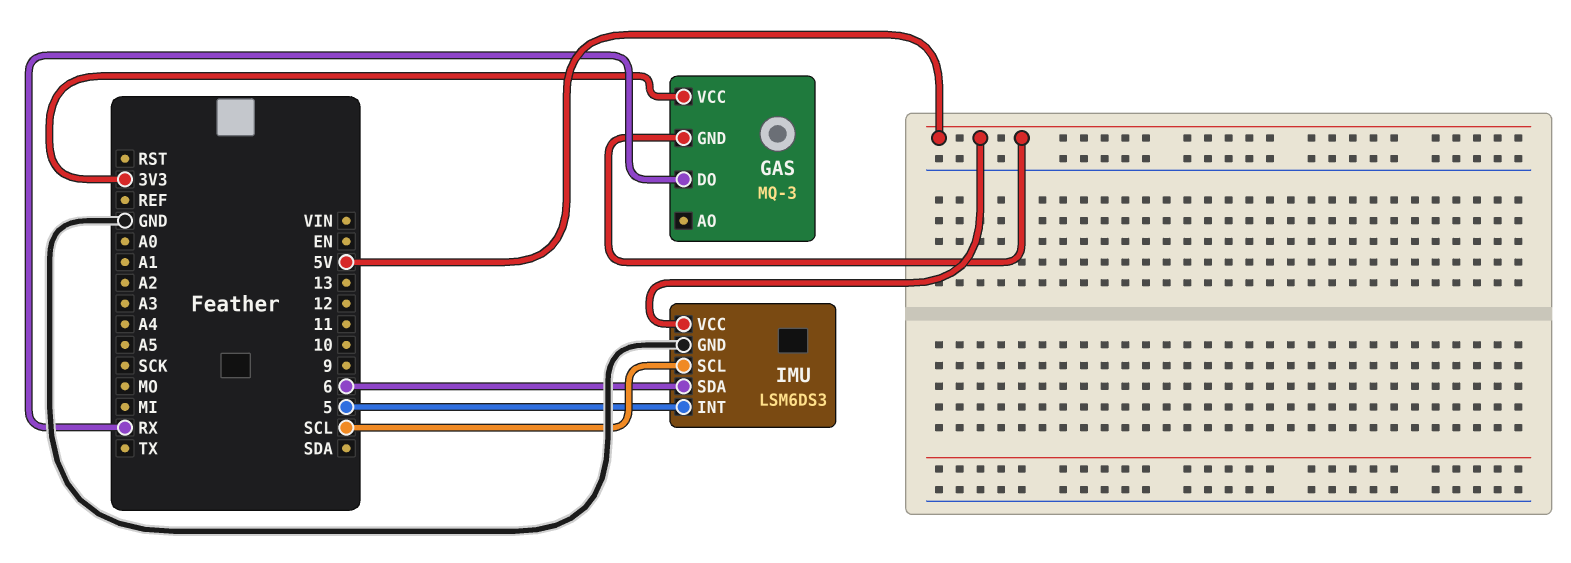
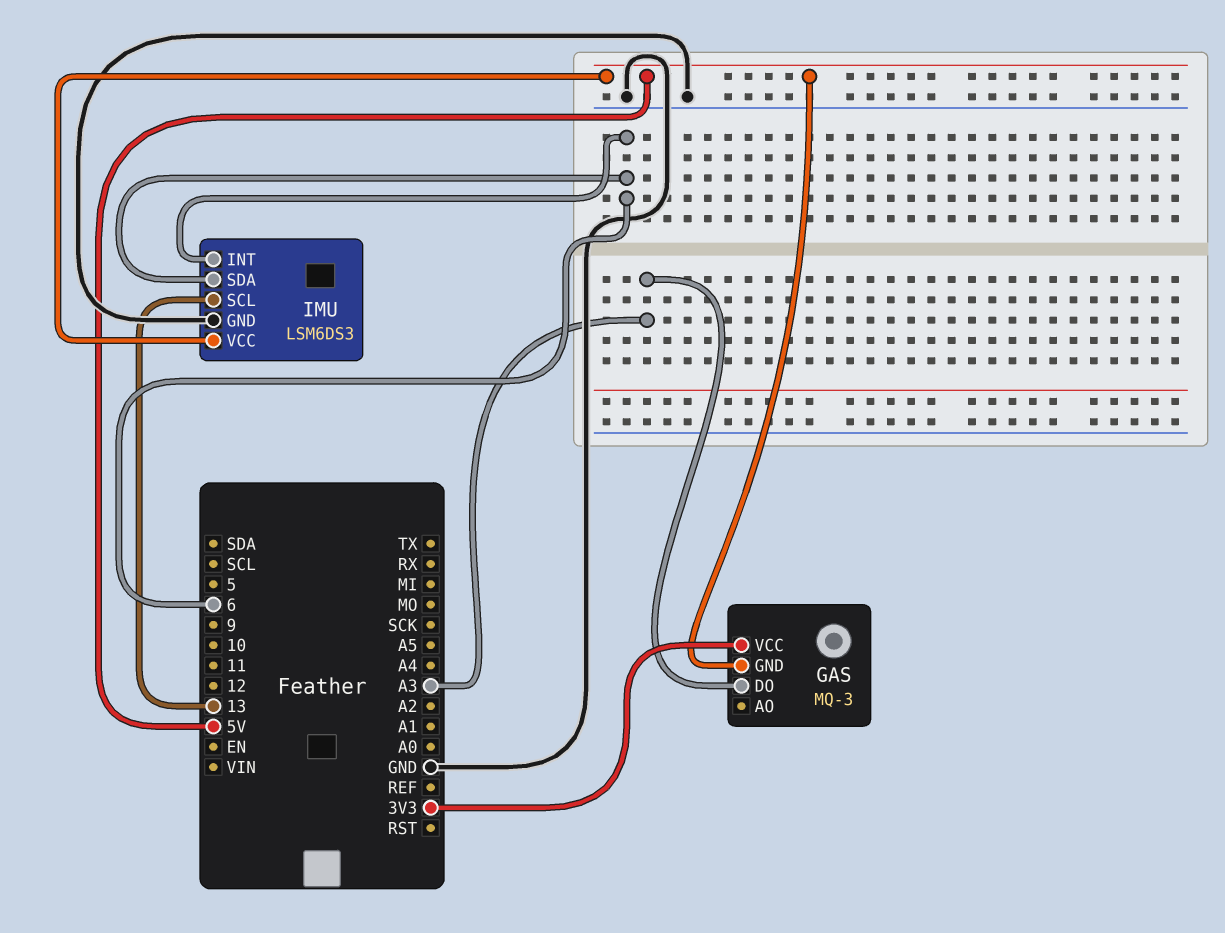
GAS pin DO: RX -> A3
IMU pin INT: 5 -> 6
IMU pin SCL: SCL -> 13

